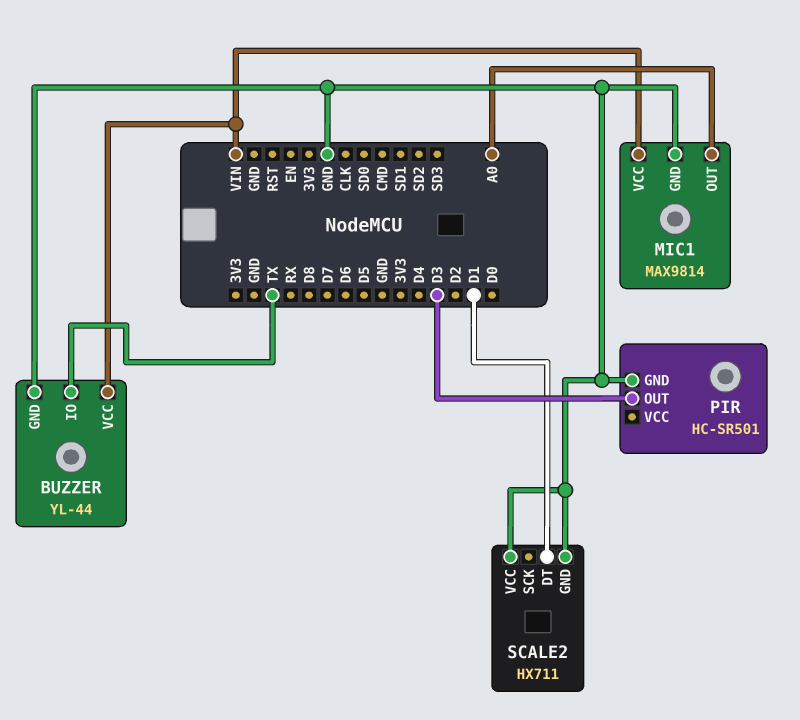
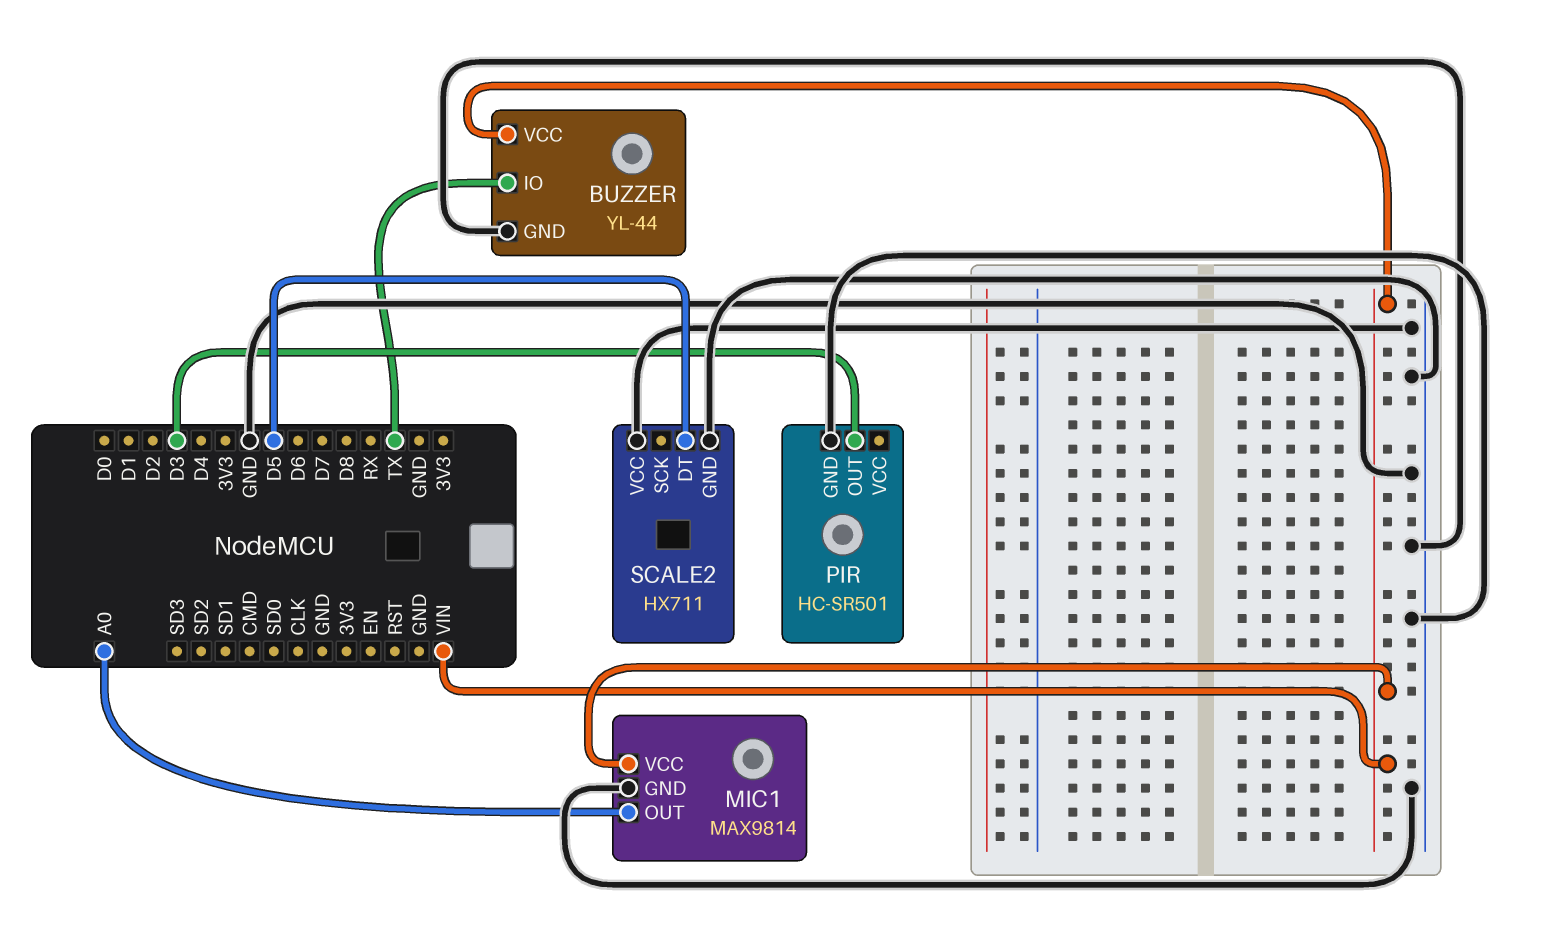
SCALE2 pin DT: D1 -> D5

